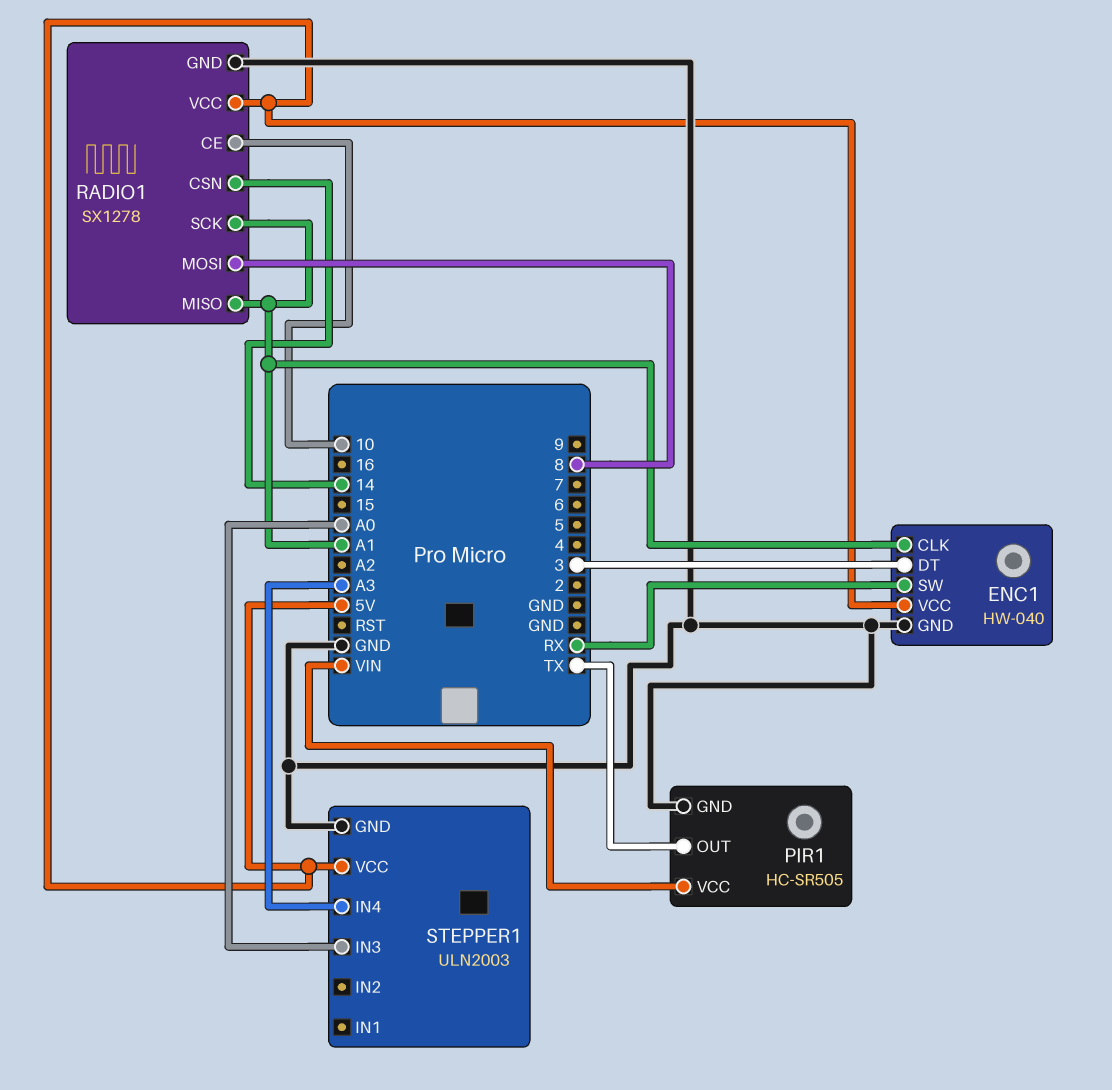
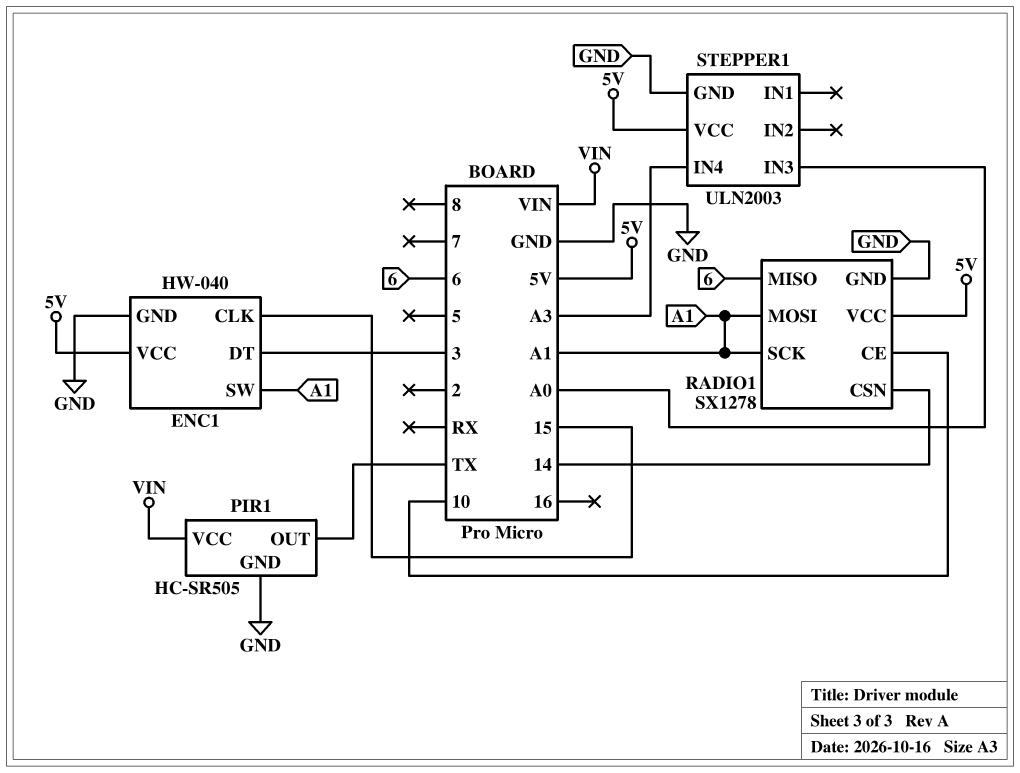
ENC1 pin CLK: A1 -> 15
ENC1 pin SW: RX -> A1
RADIO1 pin MISO: A1 -> 6
RADIO1 pin MOSI: 8 -> A1

